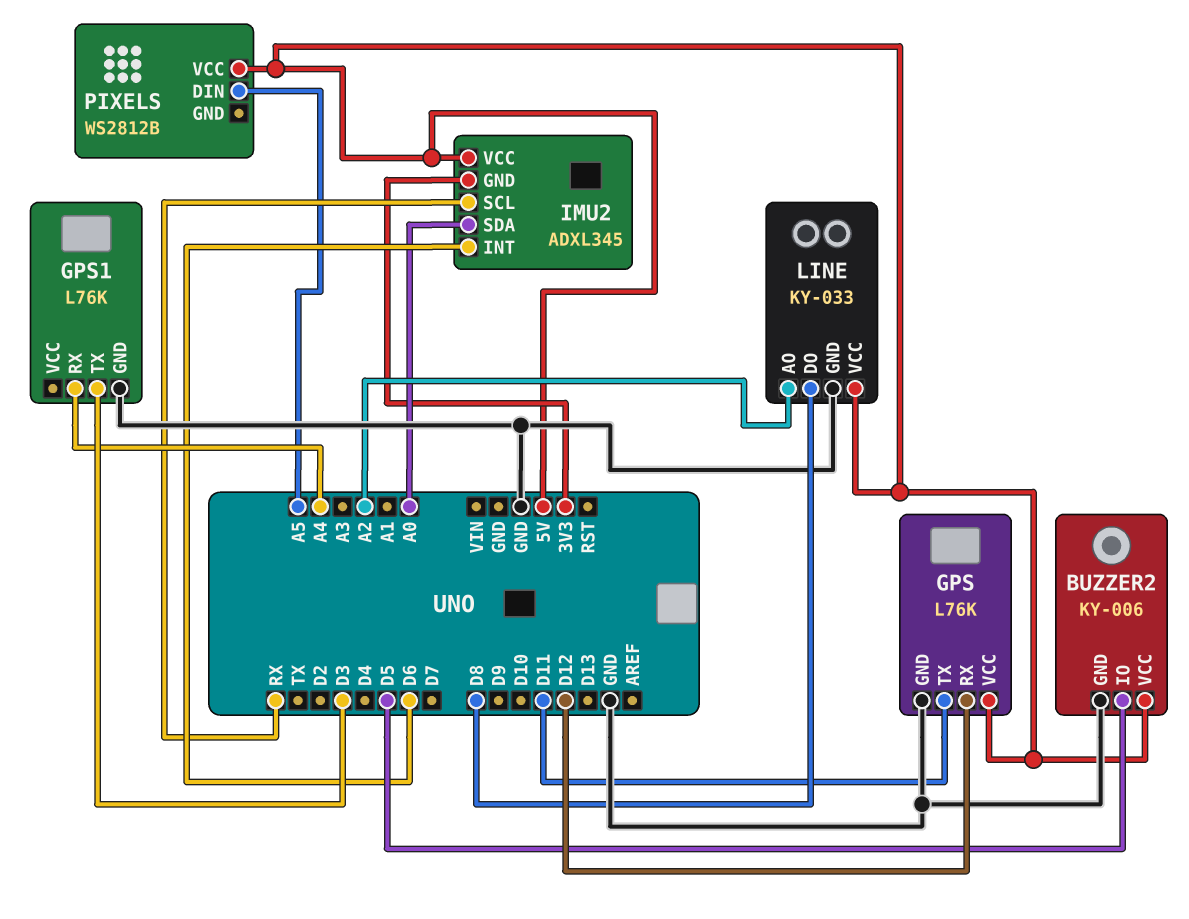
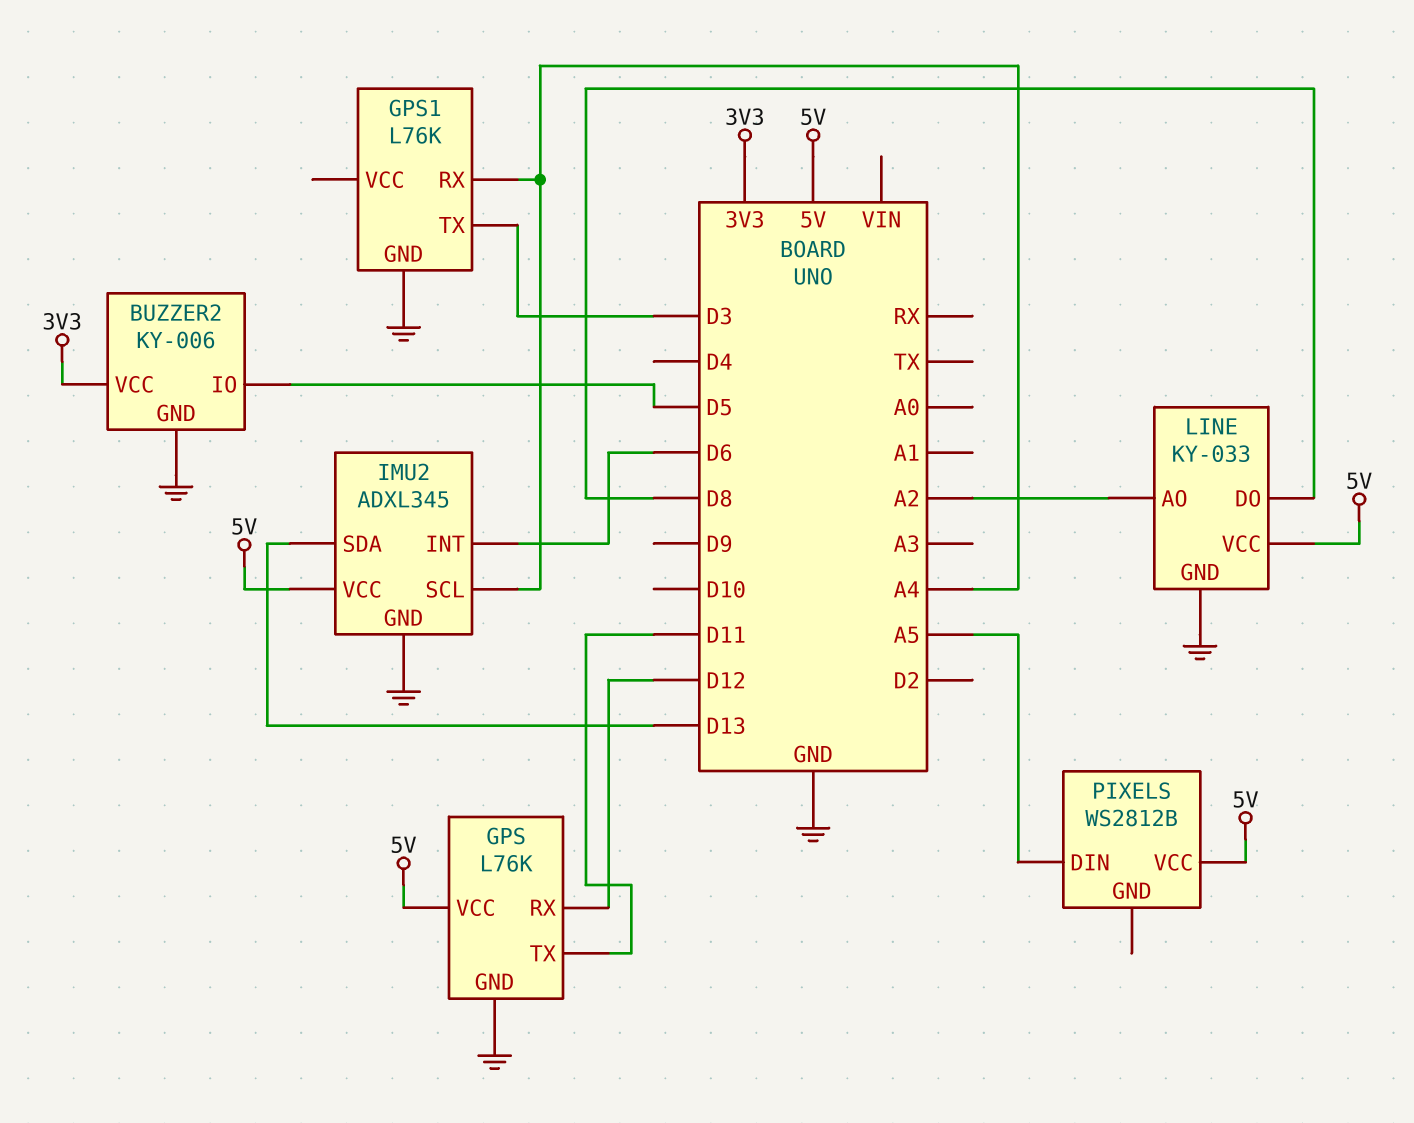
BUZZER2 pin VCC: 5V -> 3V3
IMU2 pin GND: 3V3 -> GND
IMU2 pin SCL: RX -> A4
IMU2 pin SDA: A0 -> D13

